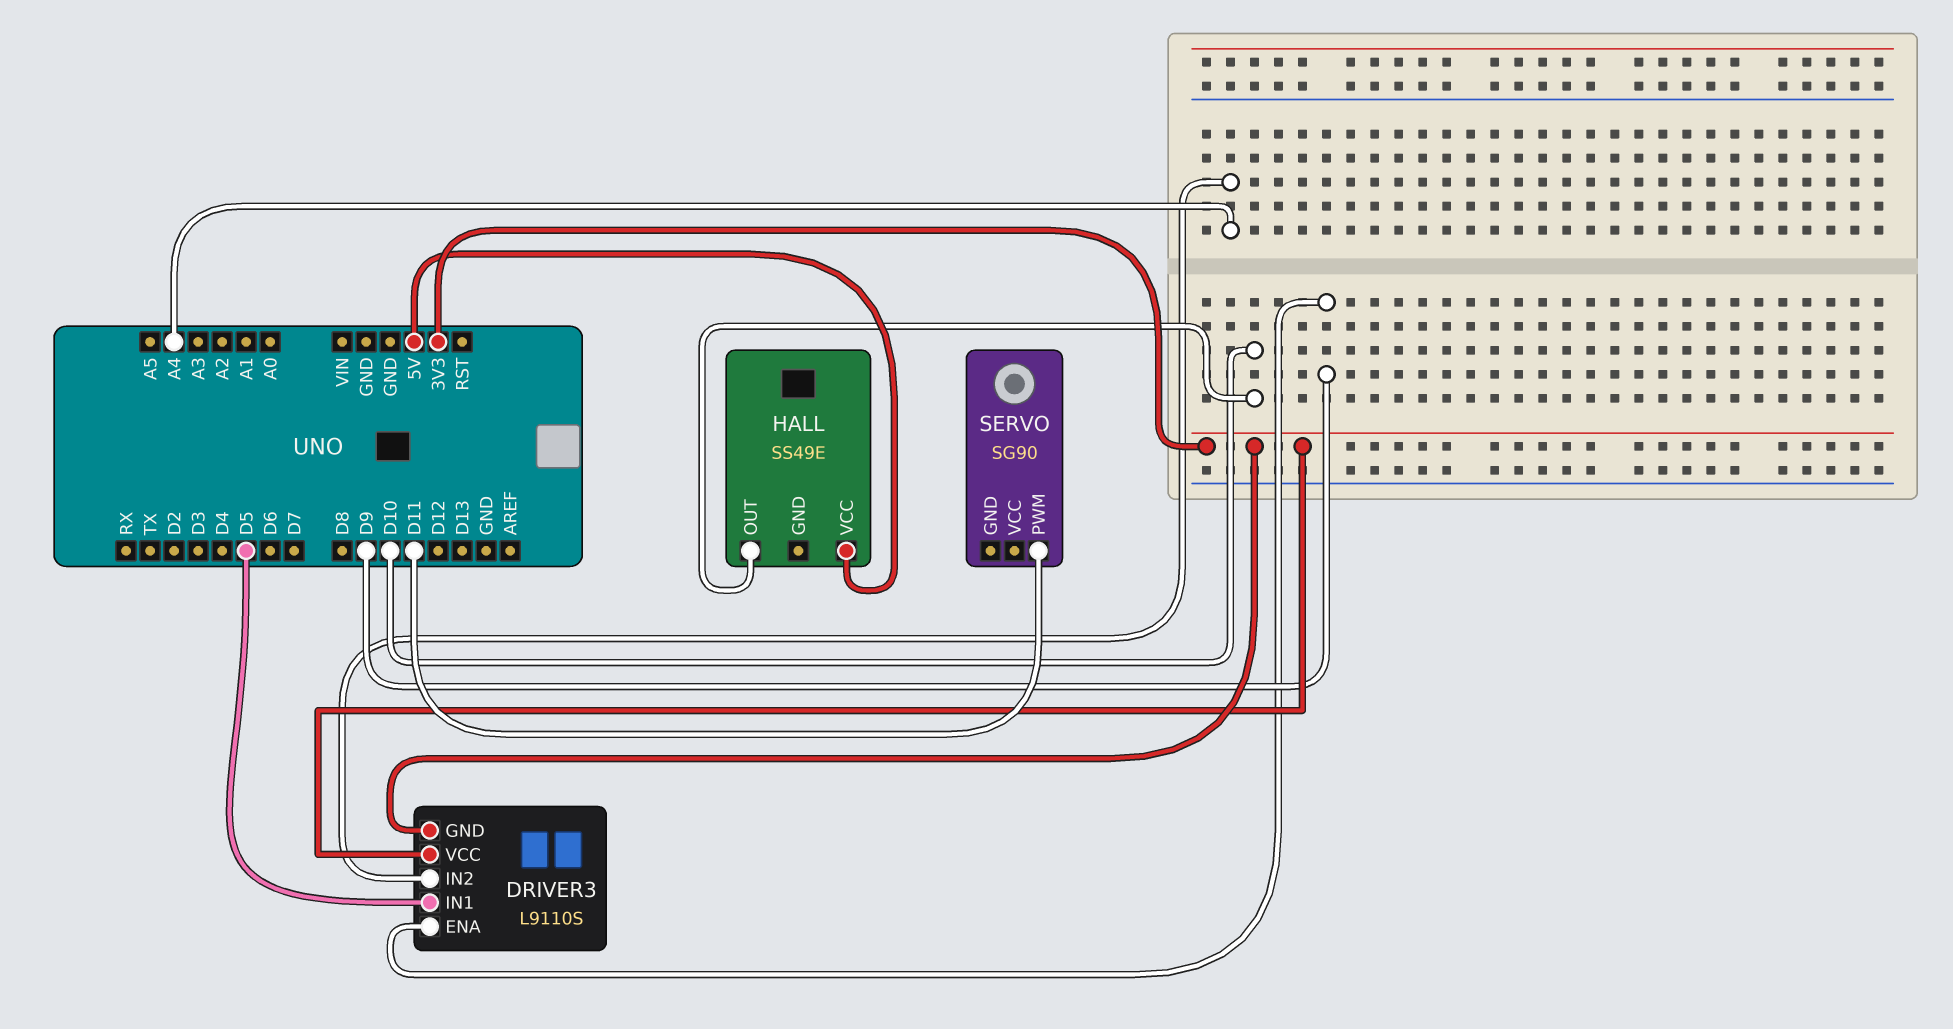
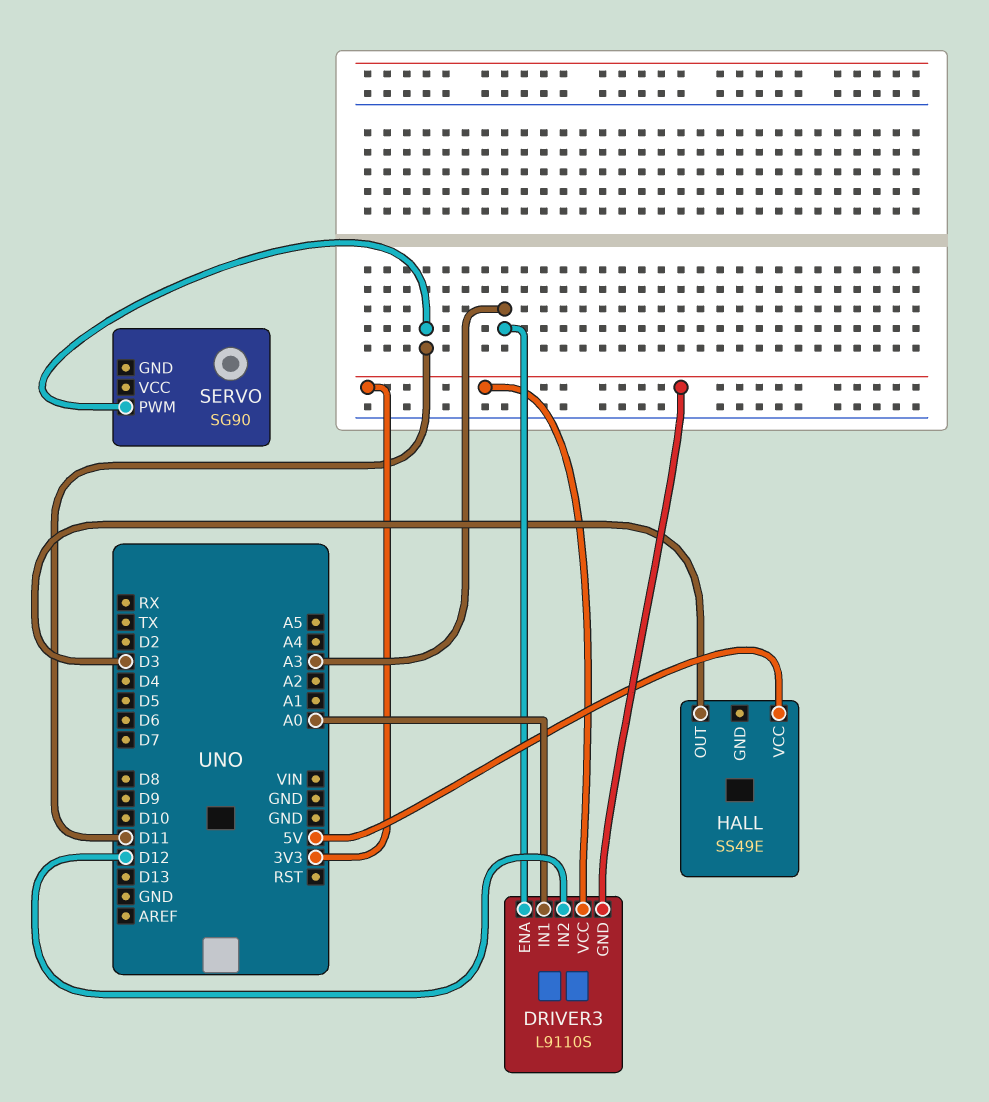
DRIVER3 pin ENA: D9 -> A3
DRIVER3 pin IN1: D5 -> A0
DRIVER3 pin IN2: A4 -> D12
HALL pin OUT: D10 -> D3

